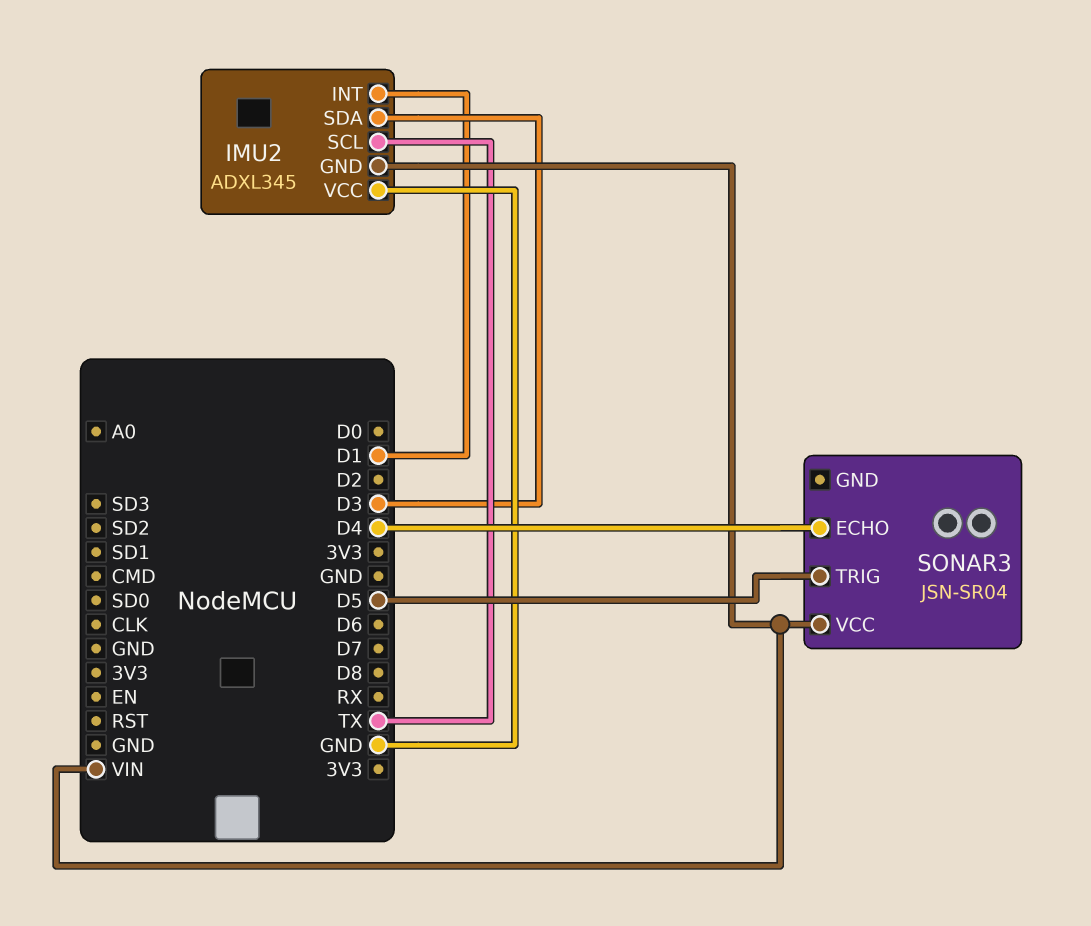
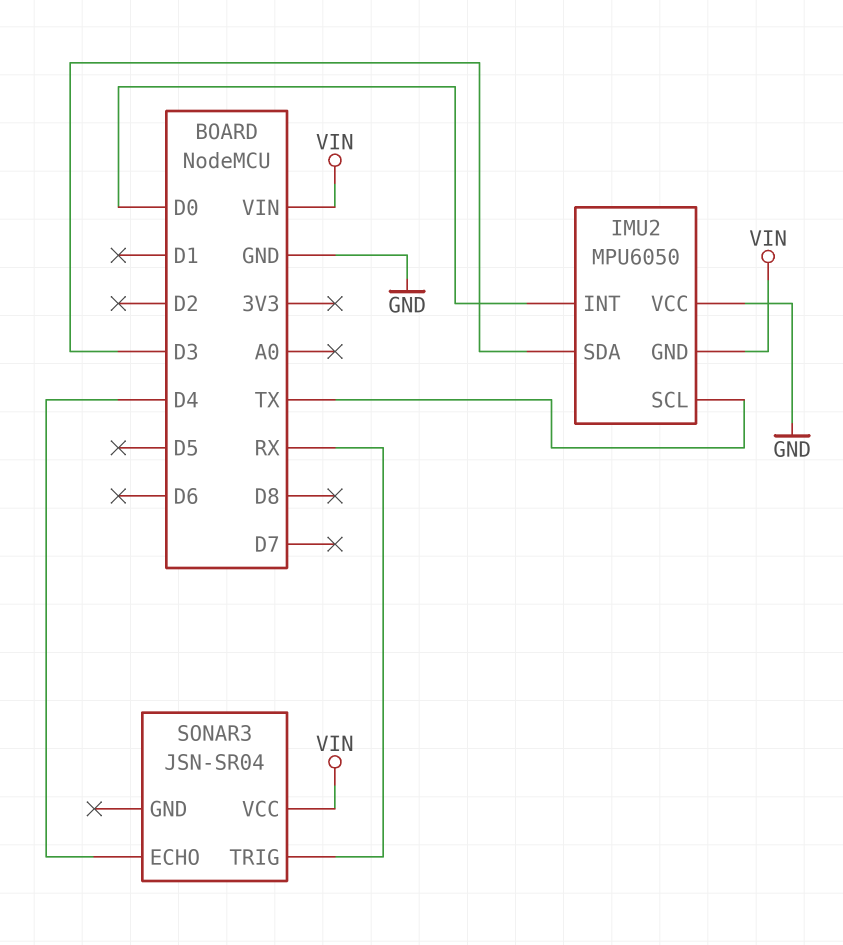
IMU2: ADXL345 -> MPU6050
IMU2 pin INT: D1 -> D0
SONAR3 pin TRIG: D5 -> RX

